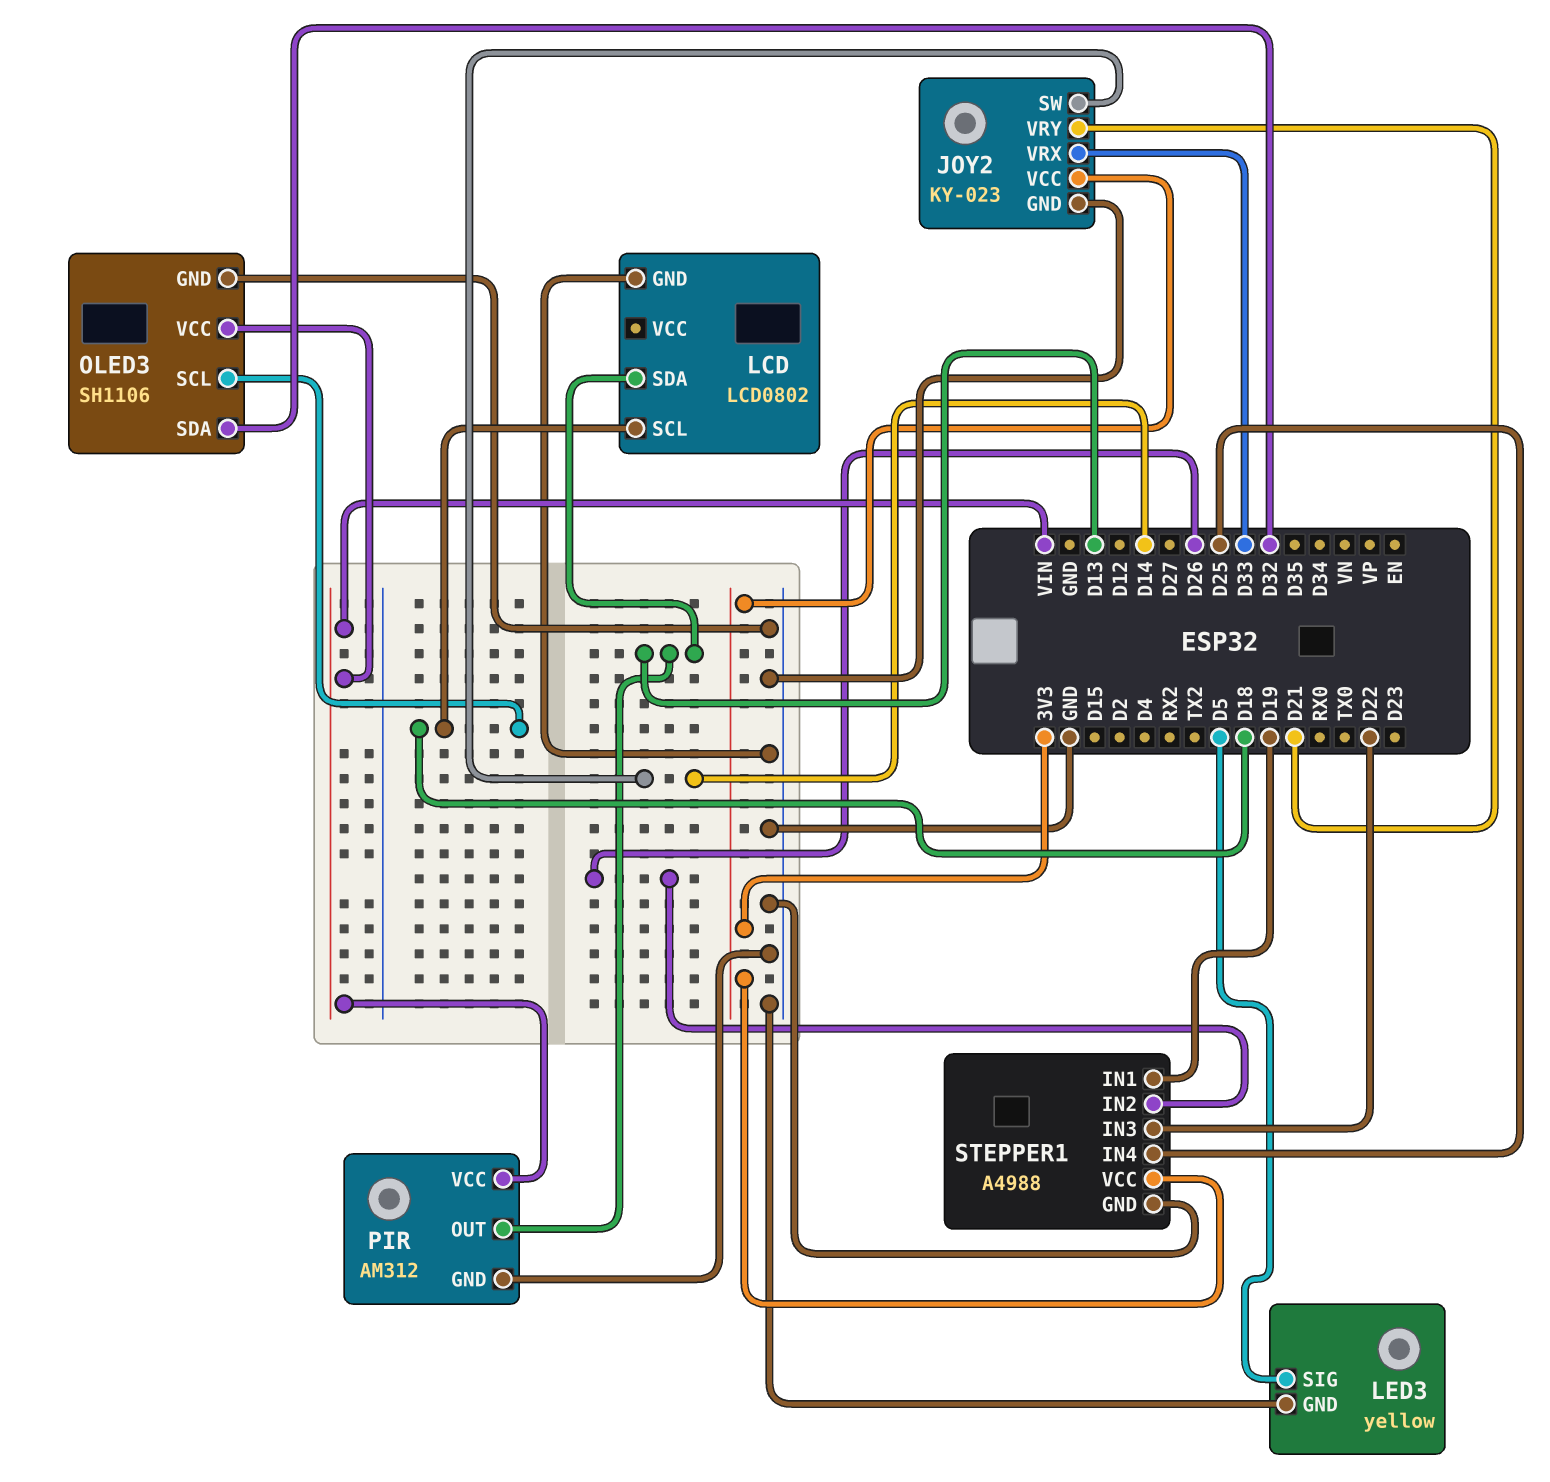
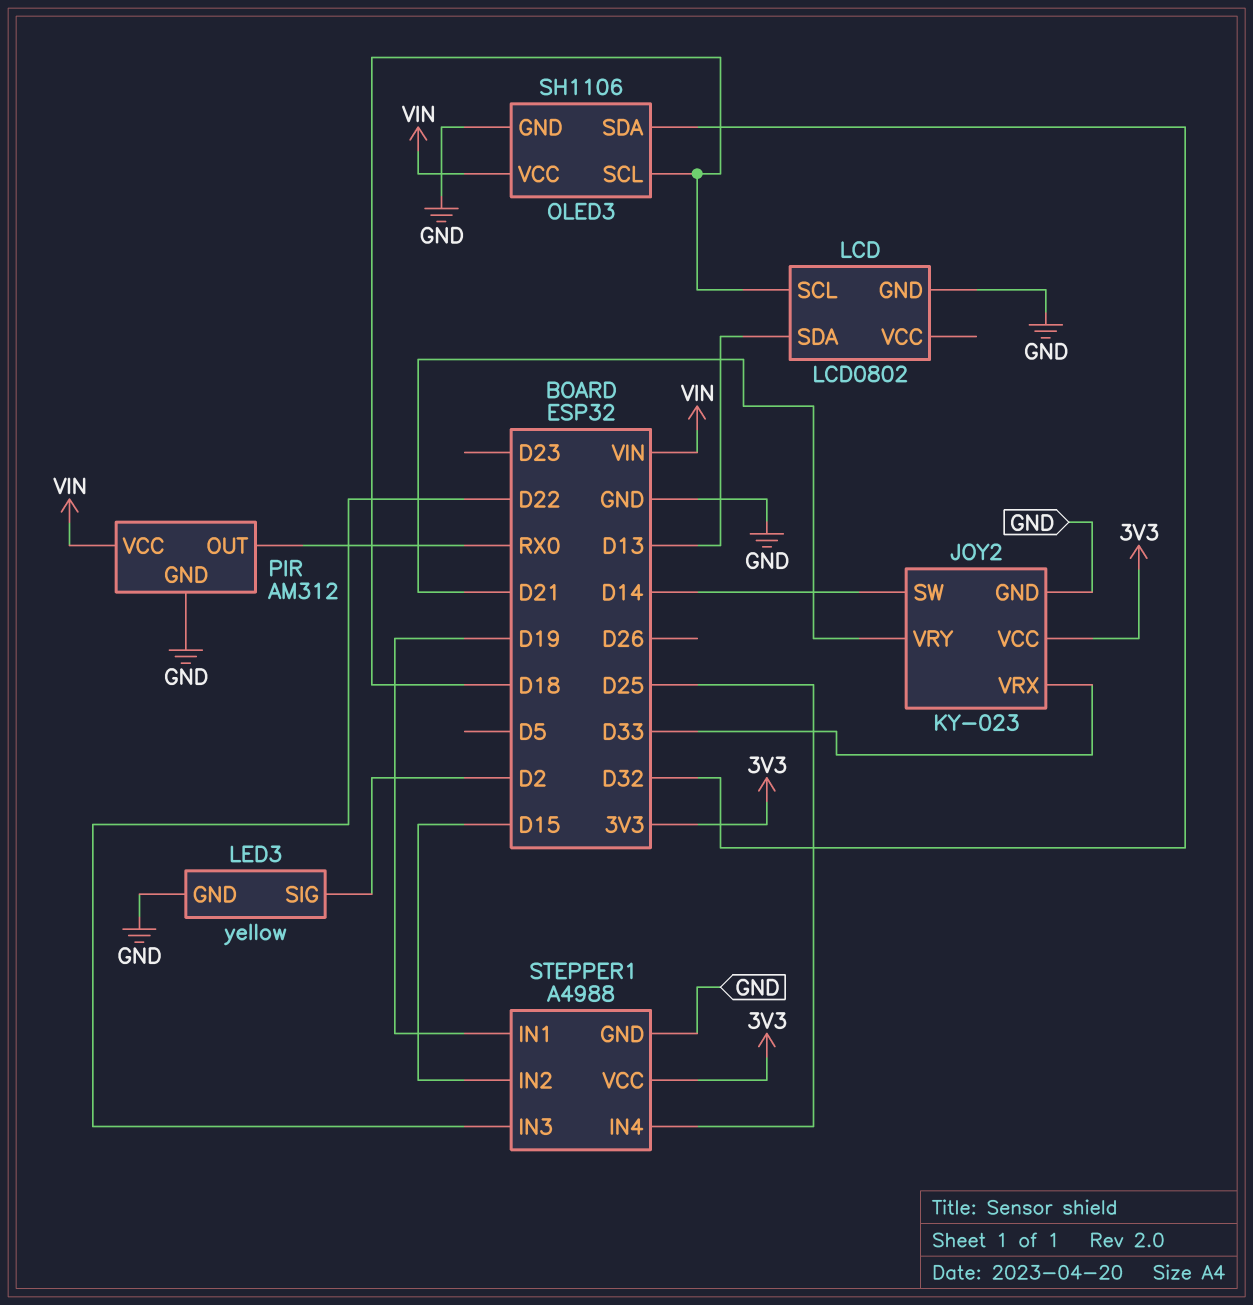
LED3 pin SIG: D5 -> D2
PIR pin OUT: D13 -> RX0
STEPPER1 pin IN2: D26 -> D15

